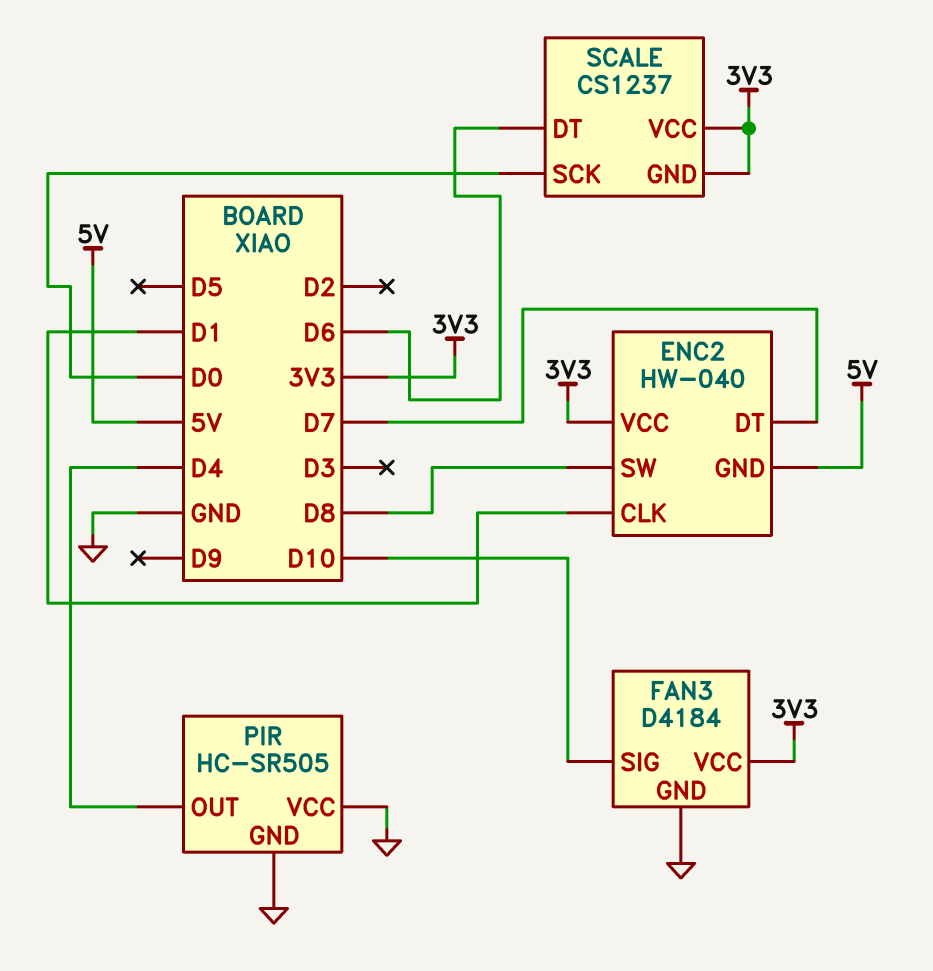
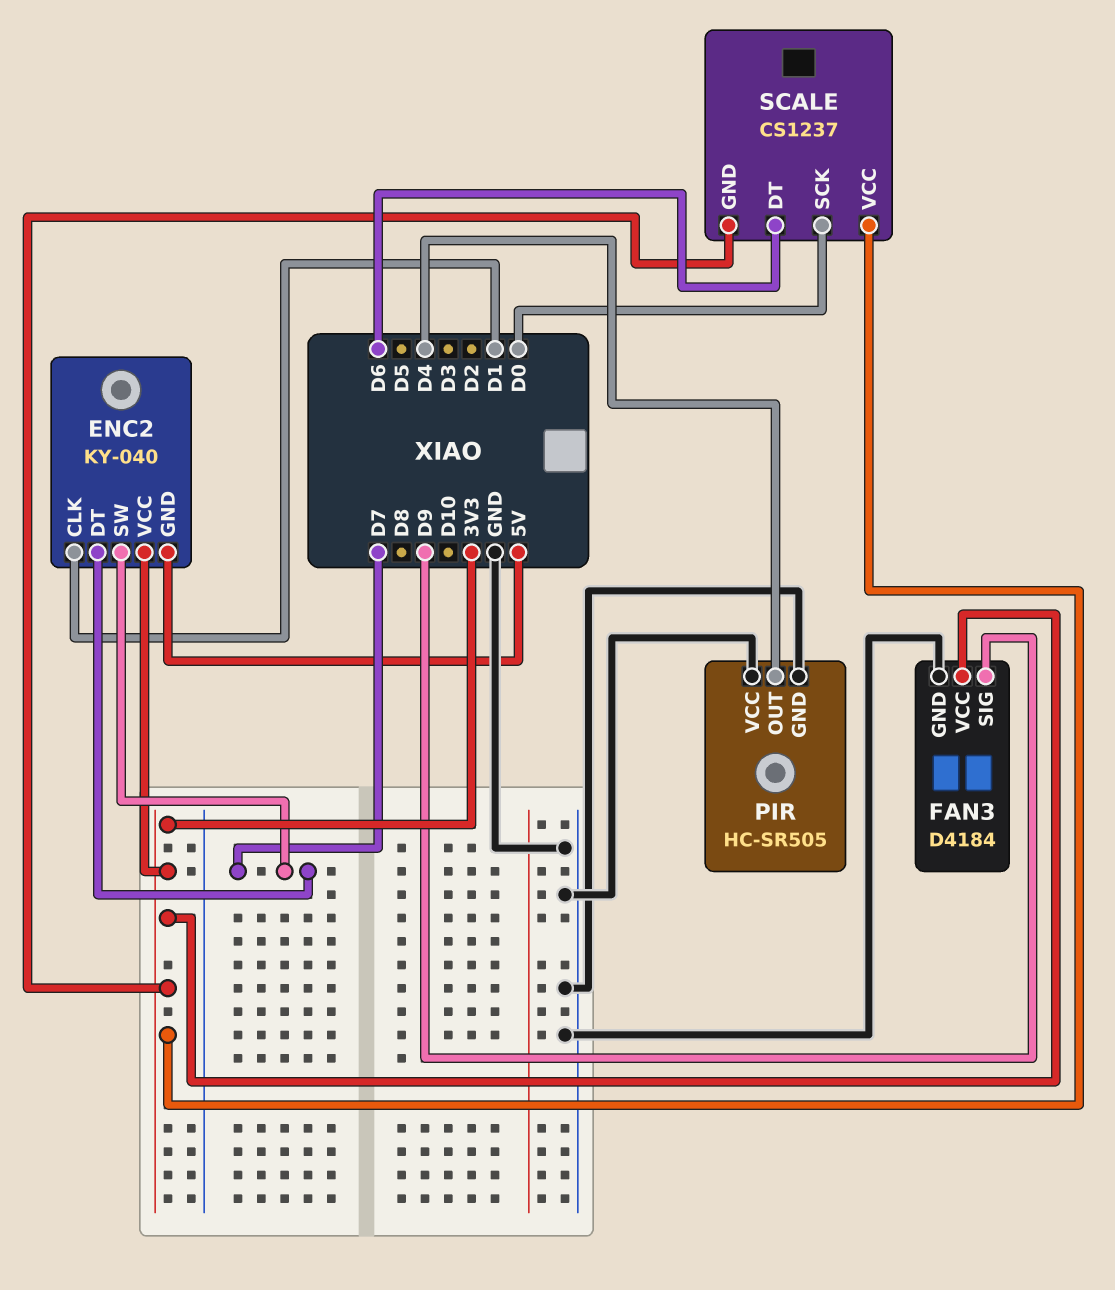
ENC2: HW-040 -> KY-040
ENC2 pin SW: D8 -> D7
FAN3 pin SIG: D10 -> D9

